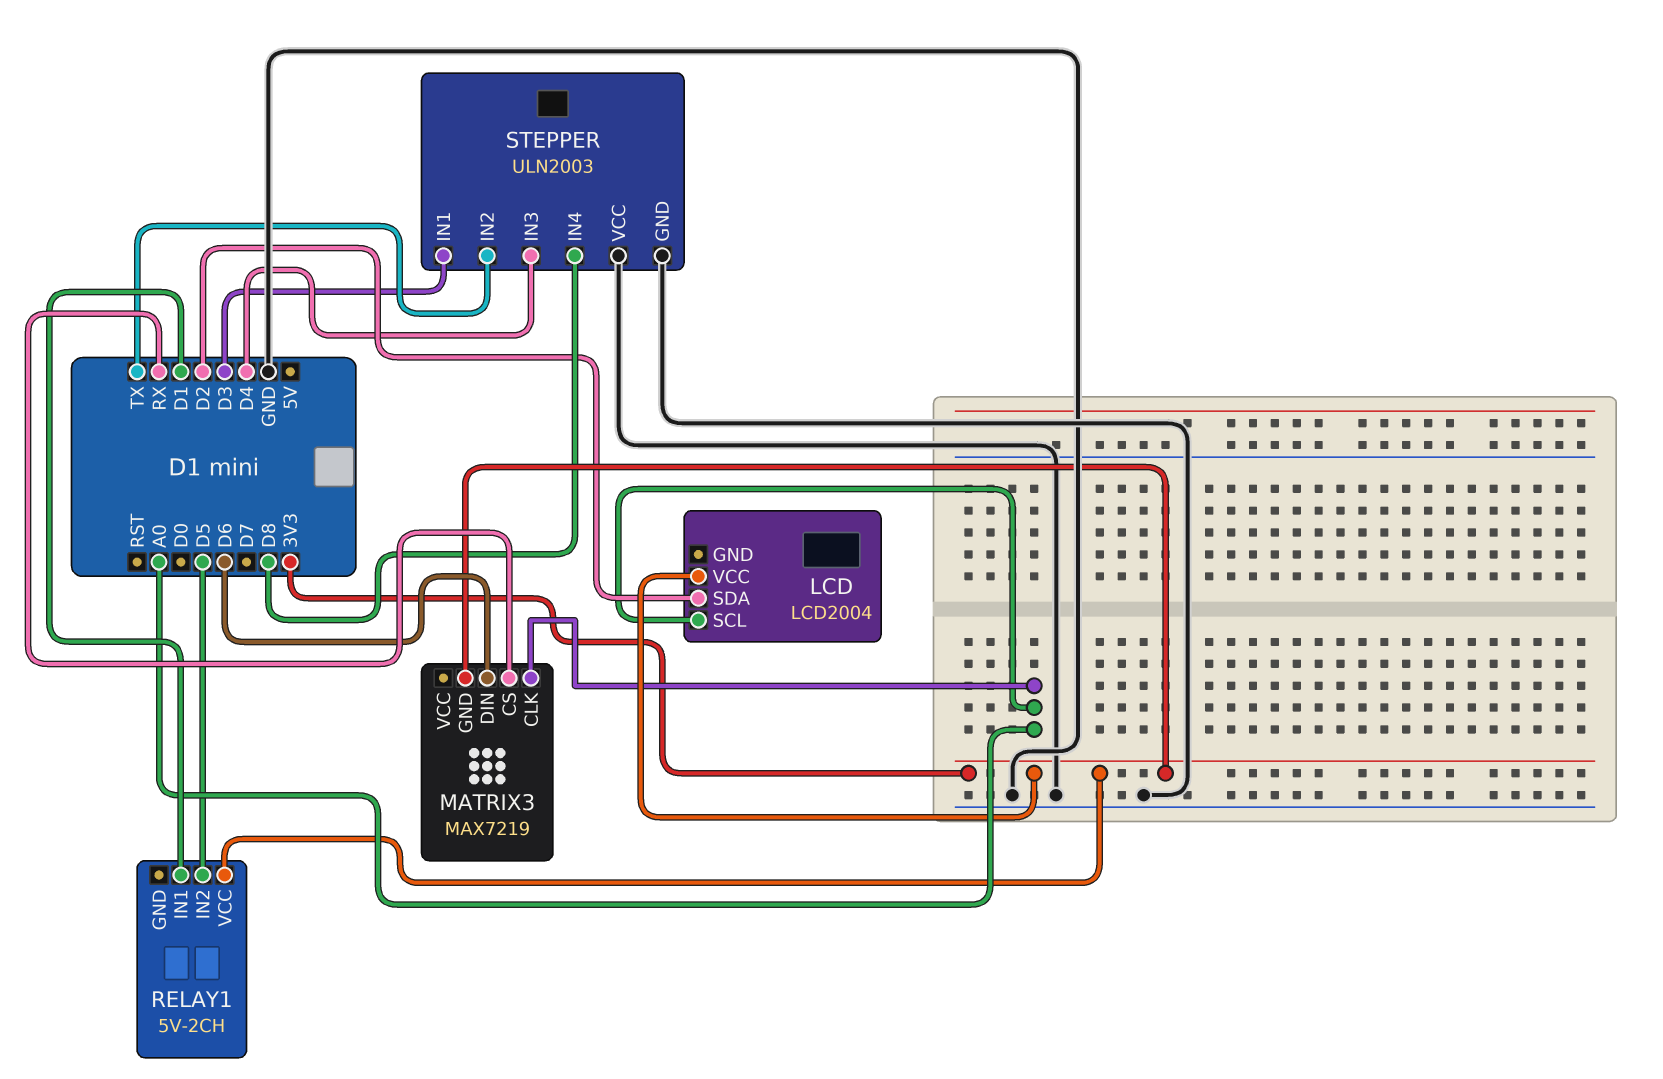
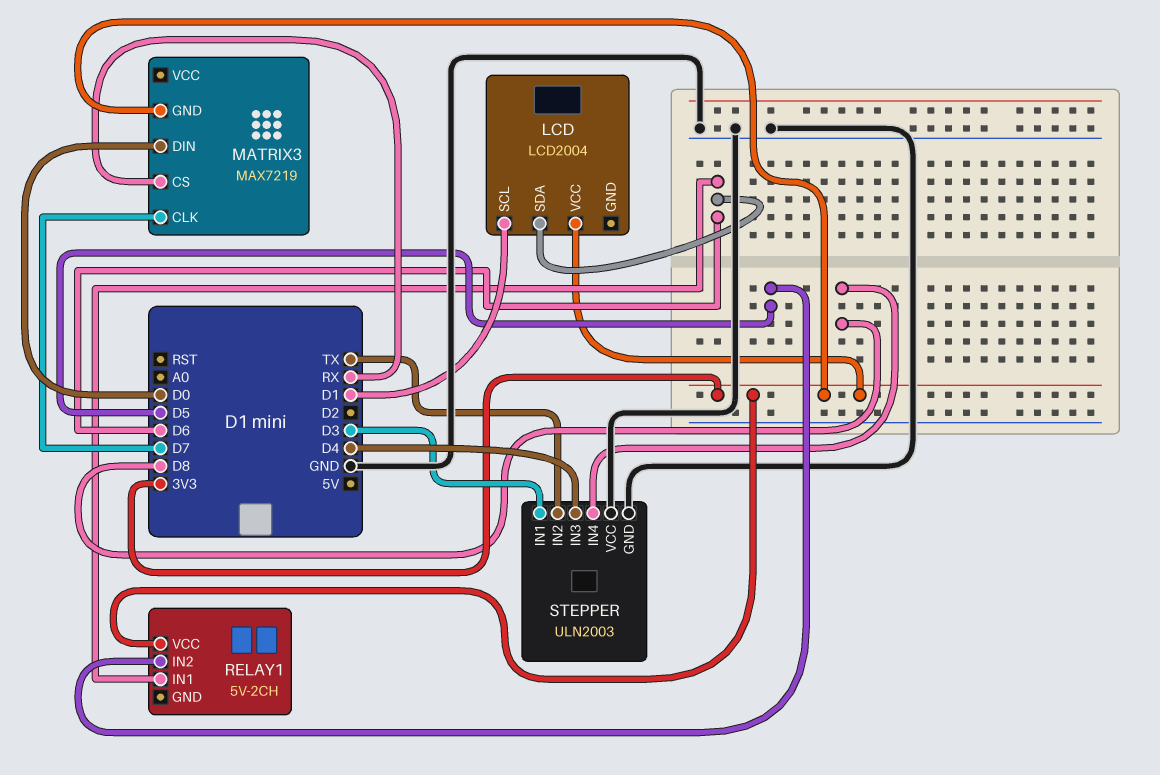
LCD pin SCL: A0 -> D1
LCD pin SDA: D2 -> D6
MATRIX3 pin CLK: A0 -> D7
MATRIX3 pin DIN: D6 -> D0
RELAY1 pin IN1: D1 -> D6

